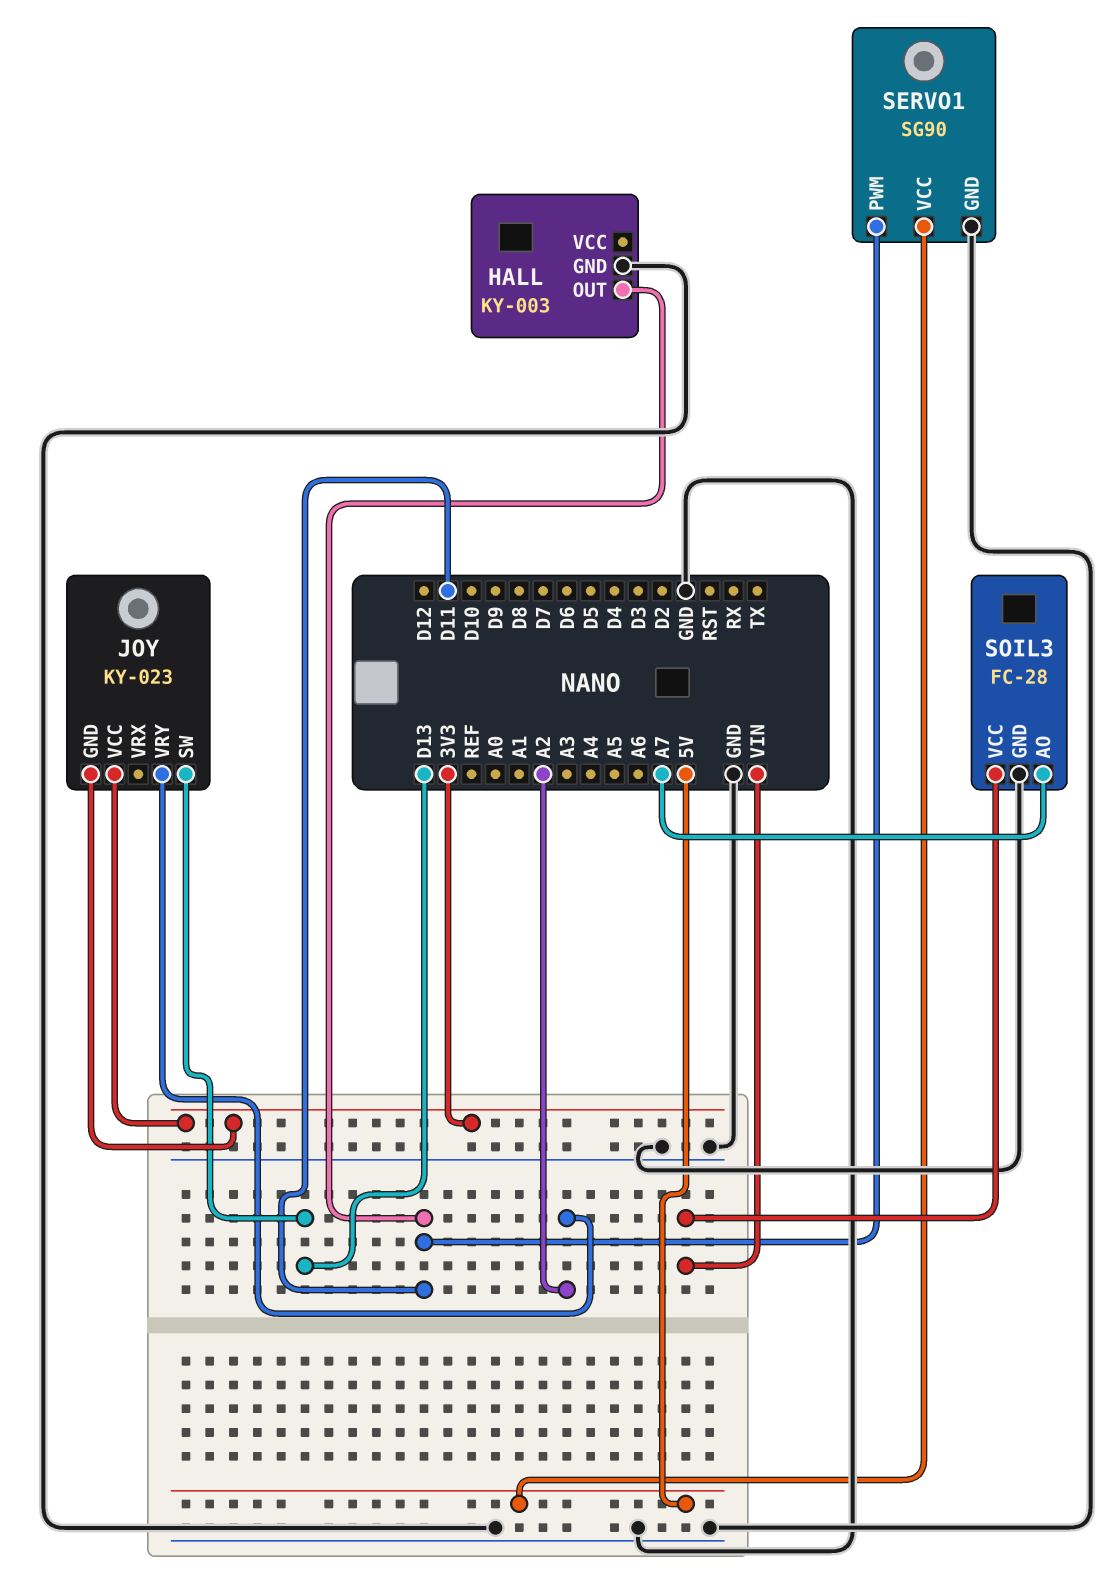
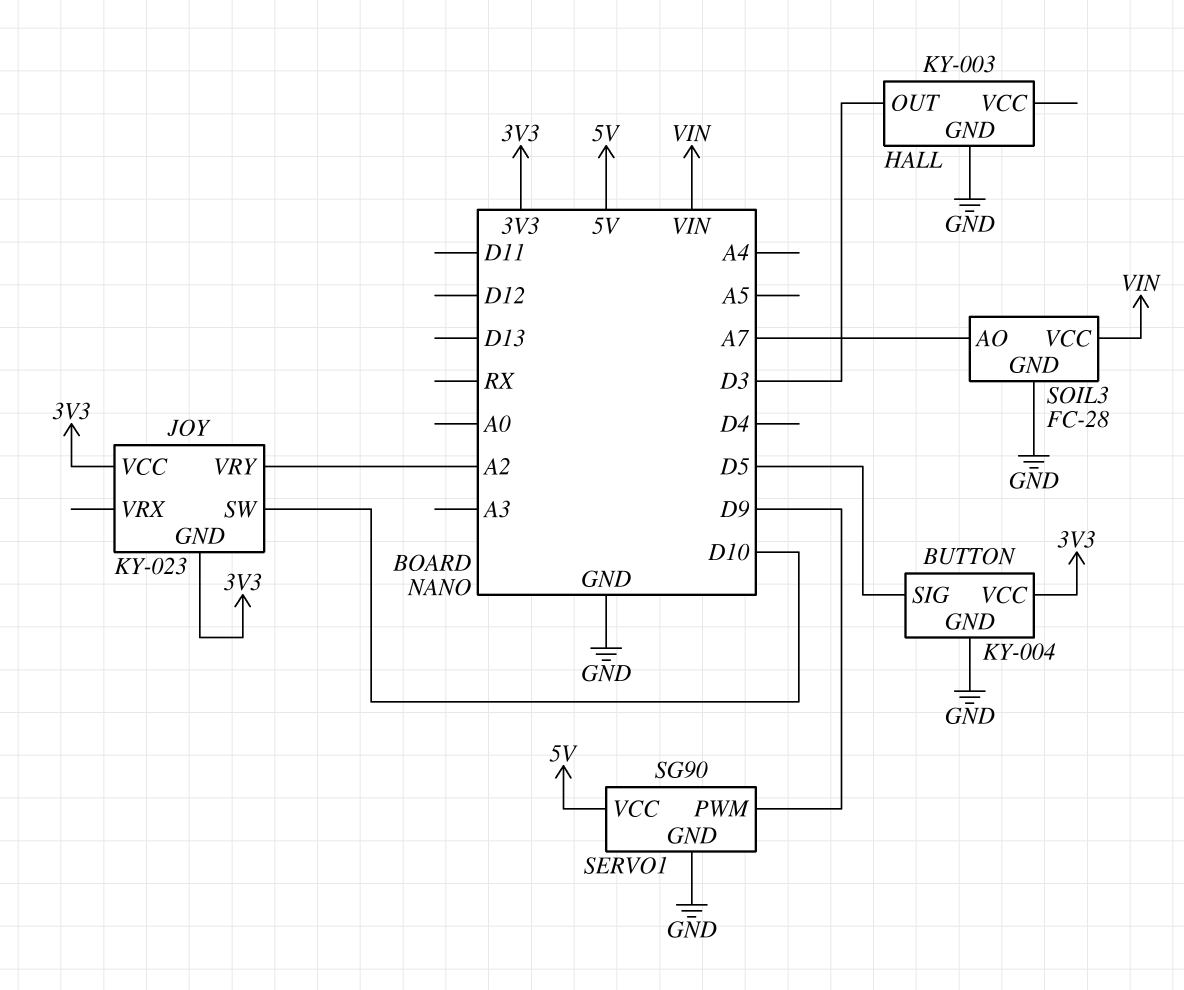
BUTTON: none -> KY-004
BUTTON pin GND: none -> GND
BUTTON pin SIG: none -> D5
BUTTON pin VCC: none -> 3V3
HALL pin OUT: D11 -> D3
JOY pin SW: D13 -> D10
SERVO1 pin PWM: D11 -> D9

